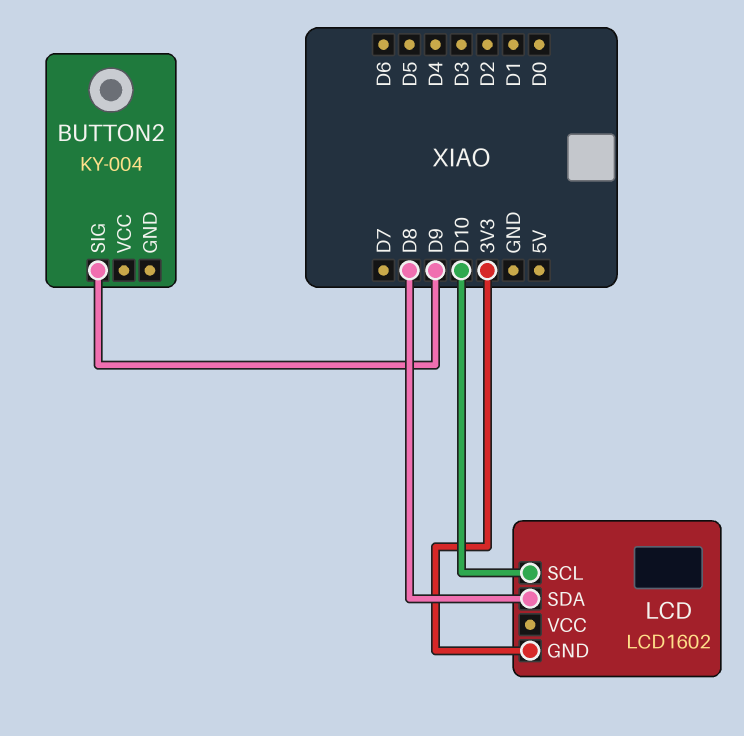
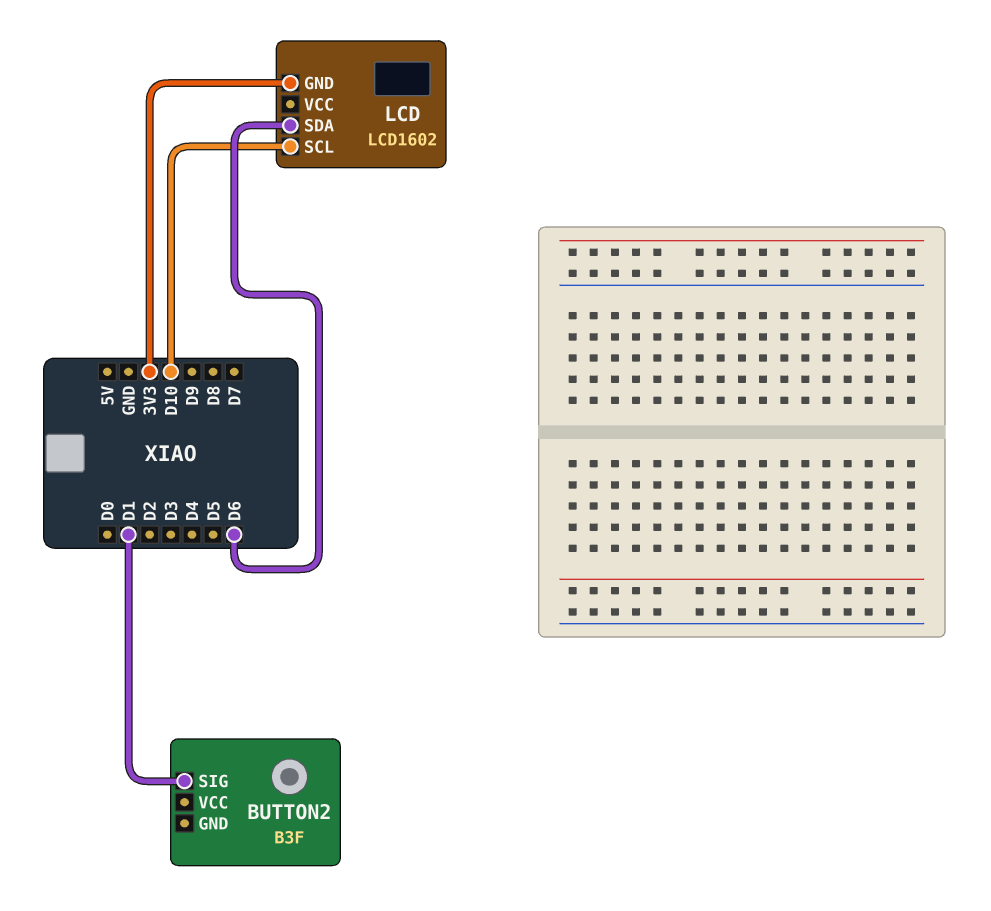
BUTTON2: KY-004 -> B3F
BUTTON2 pin SIG: D9 -> D1
LCD pin SDA: D8 -> D6

